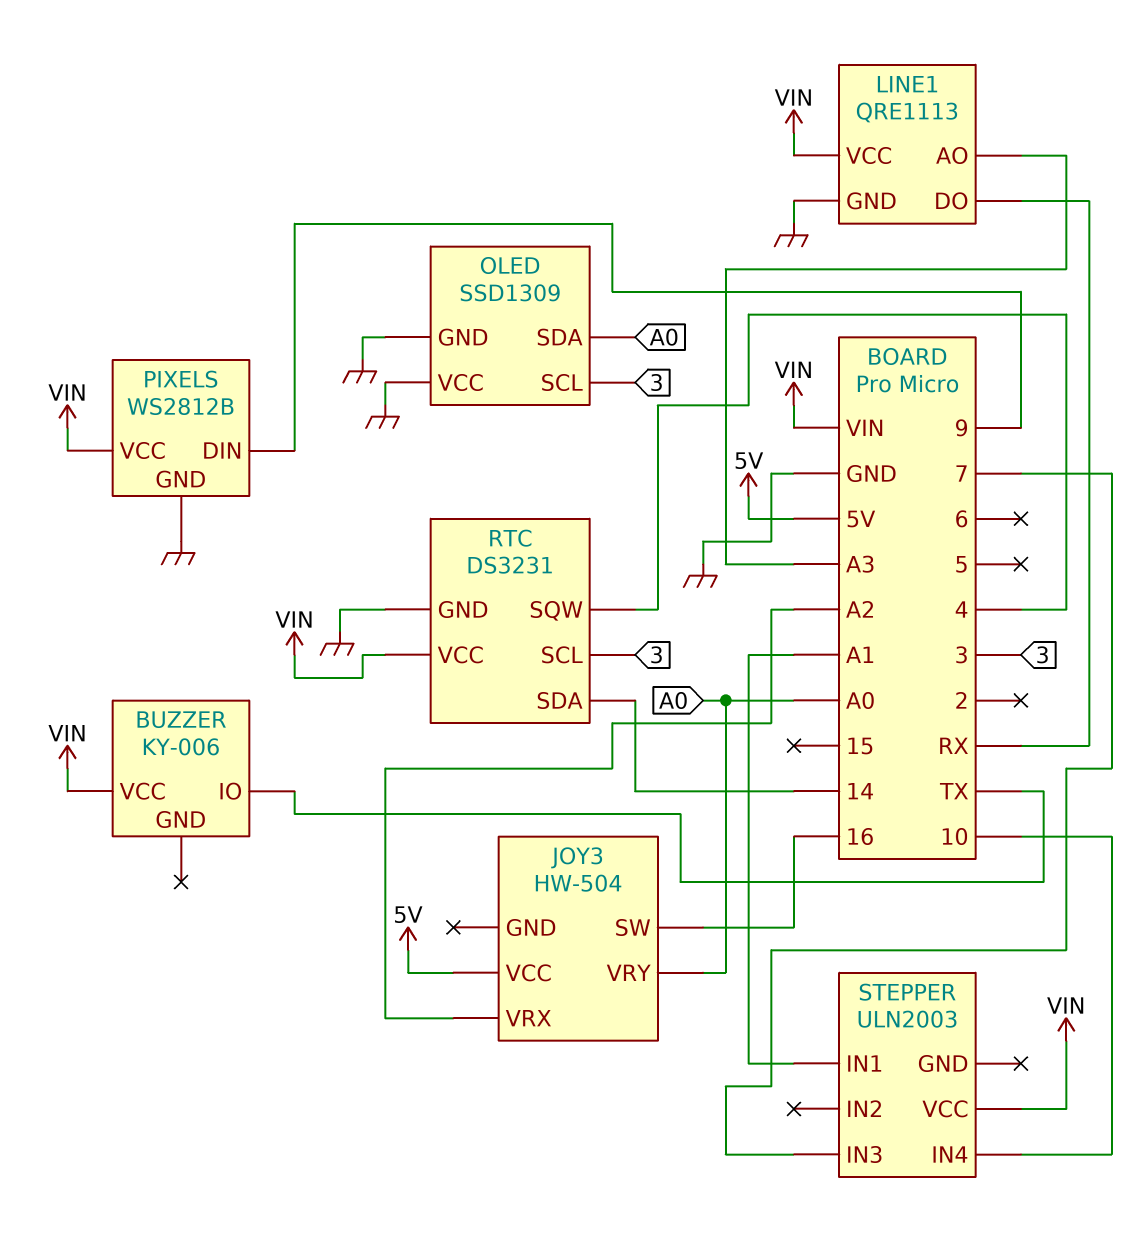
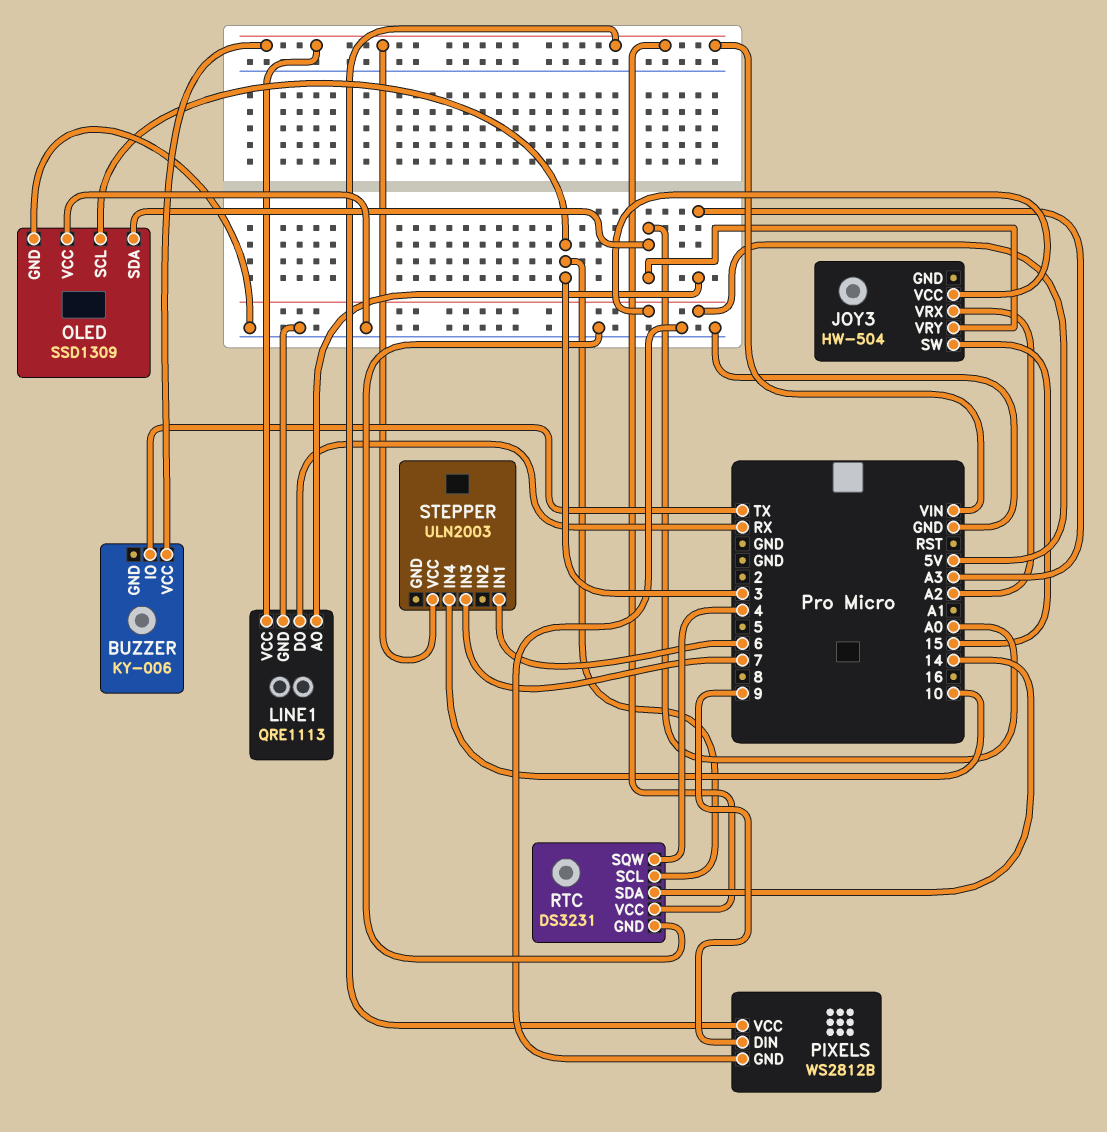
JOY3 pin SW: 16 -> 15
STEPPER pin IN1: A1 -> 6

